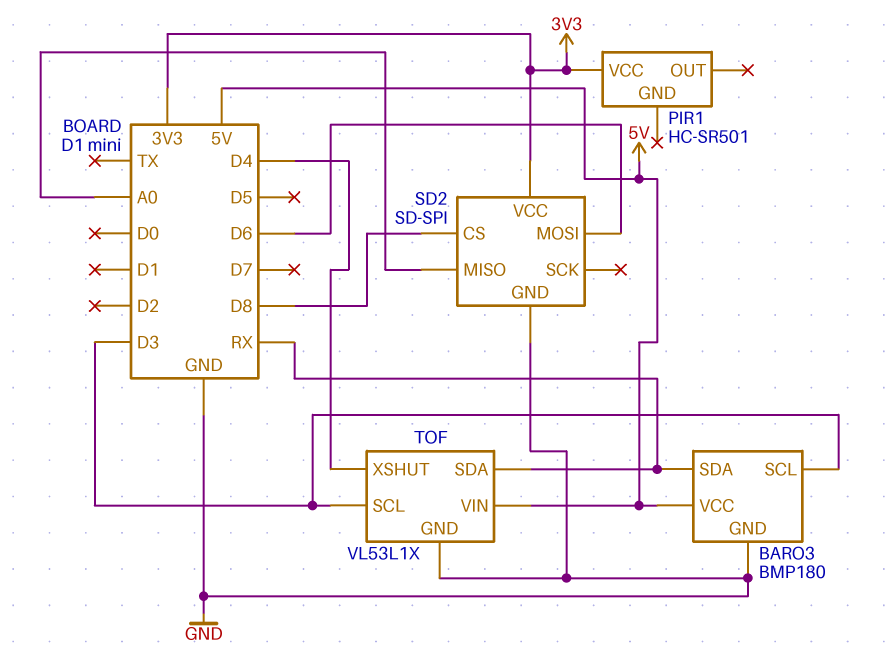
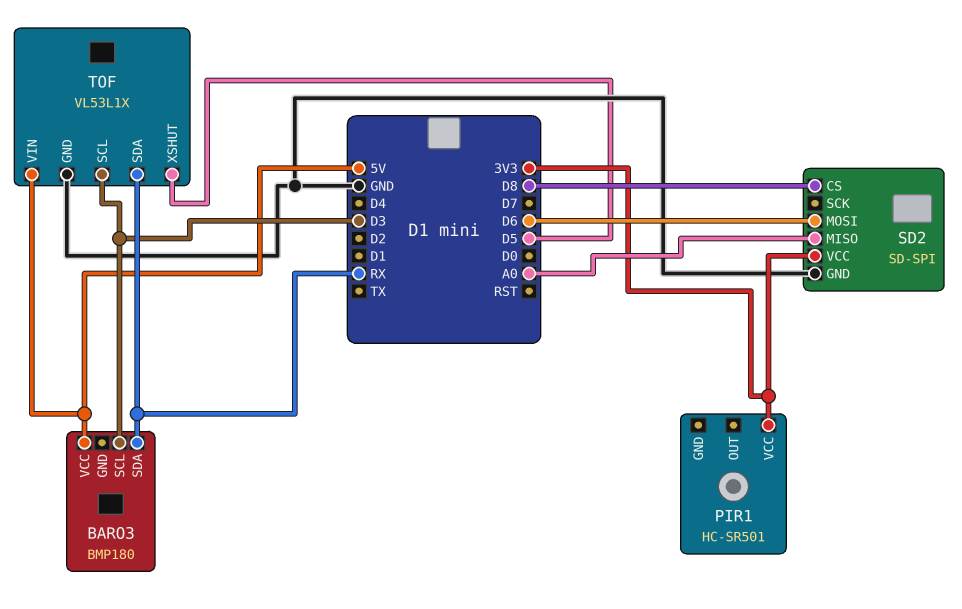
BARO3 pin GND: GND -> none
TOF pin XSHUT: D4 -> D5

